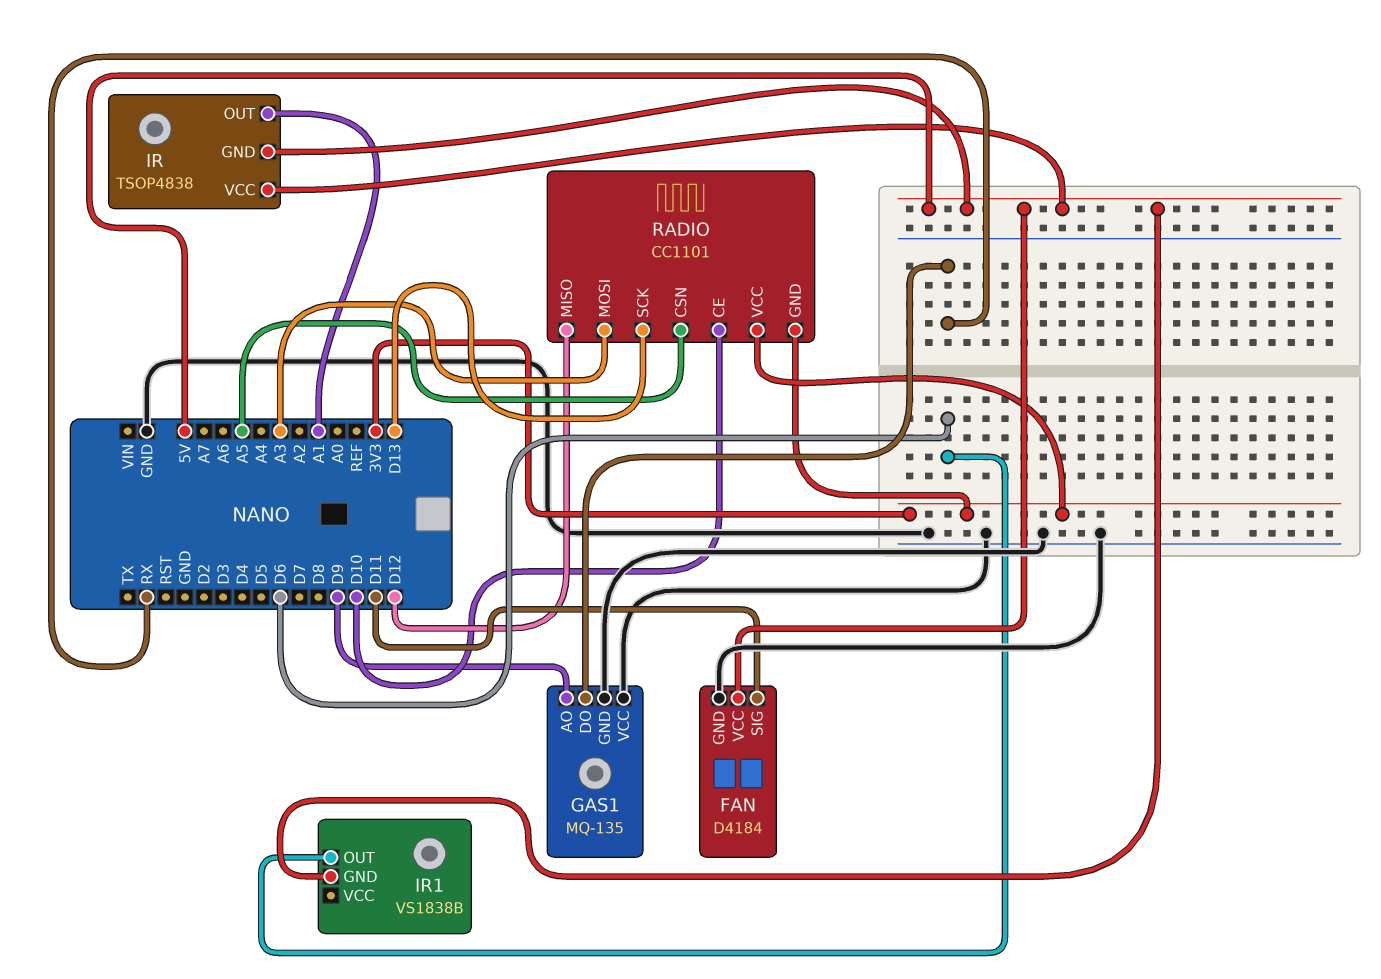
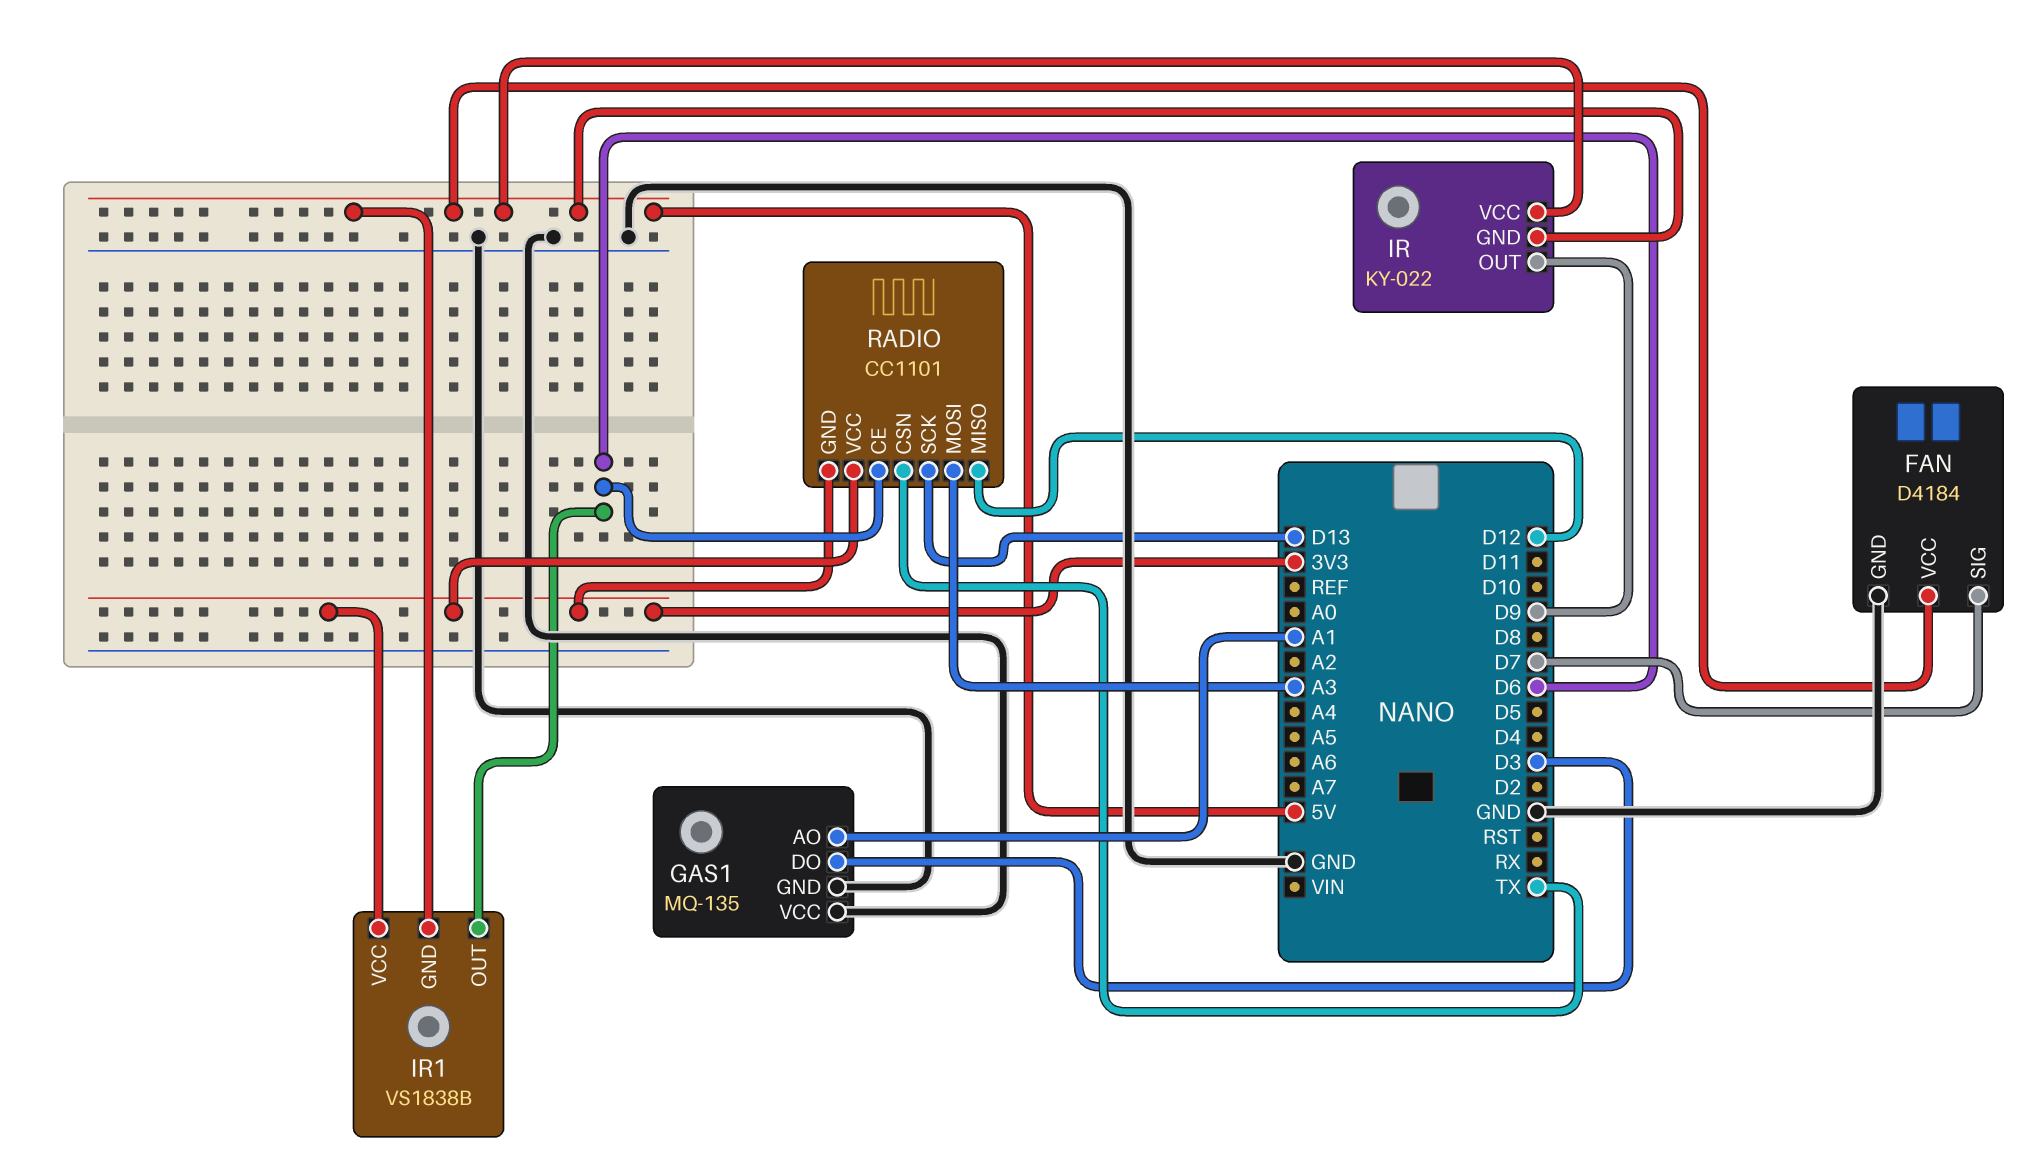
FAN pin SIG: D11 -> D7
GAS1 pin AO: D9 -> A1
GAS1 pin DO: RX -> D3
IR: TSOP4838 -> KY-022
IR pin OUT: A1 -> D9
IR1 pin VCC: none -> 3V3
RADIO pin CE: D10 -> D6
RADIO pin CSN: A5 -> TX

